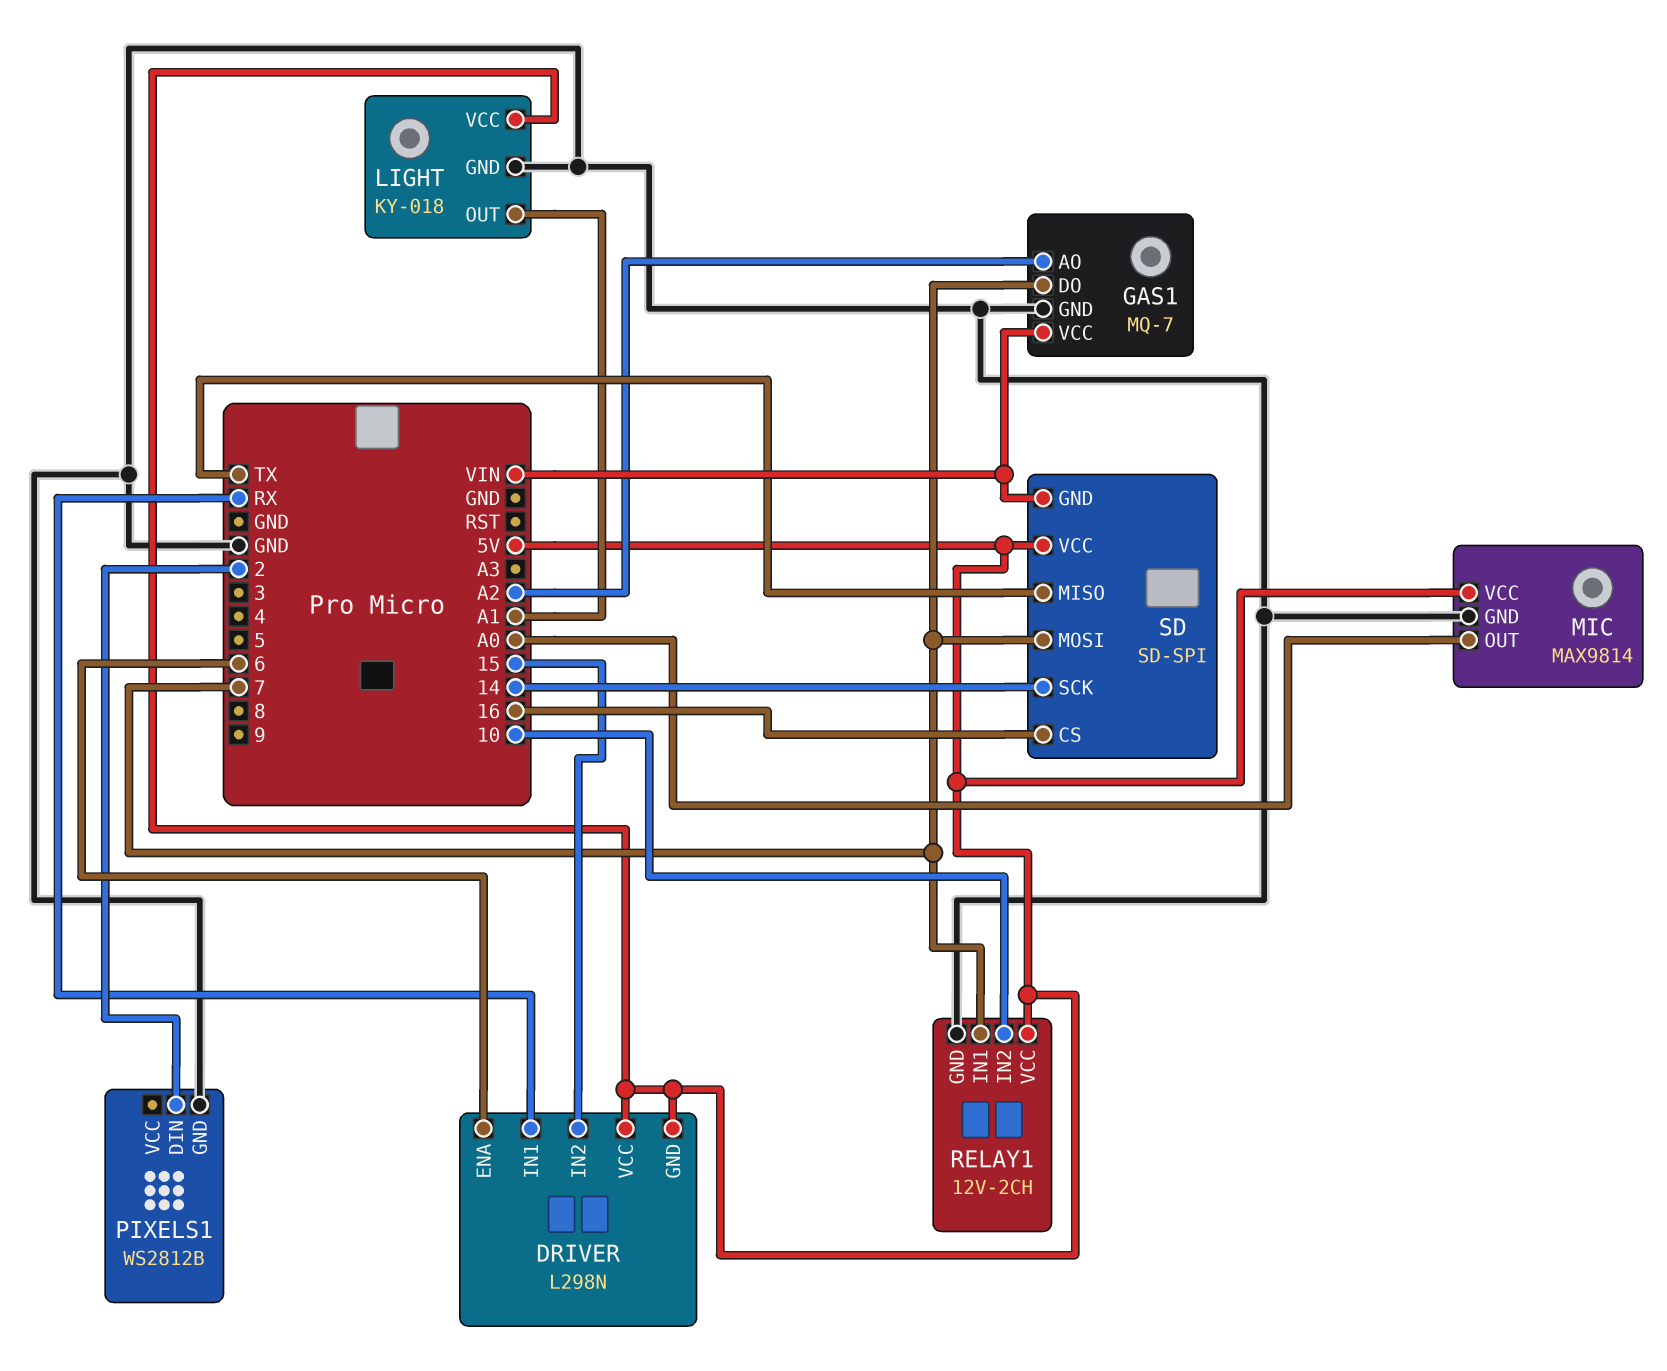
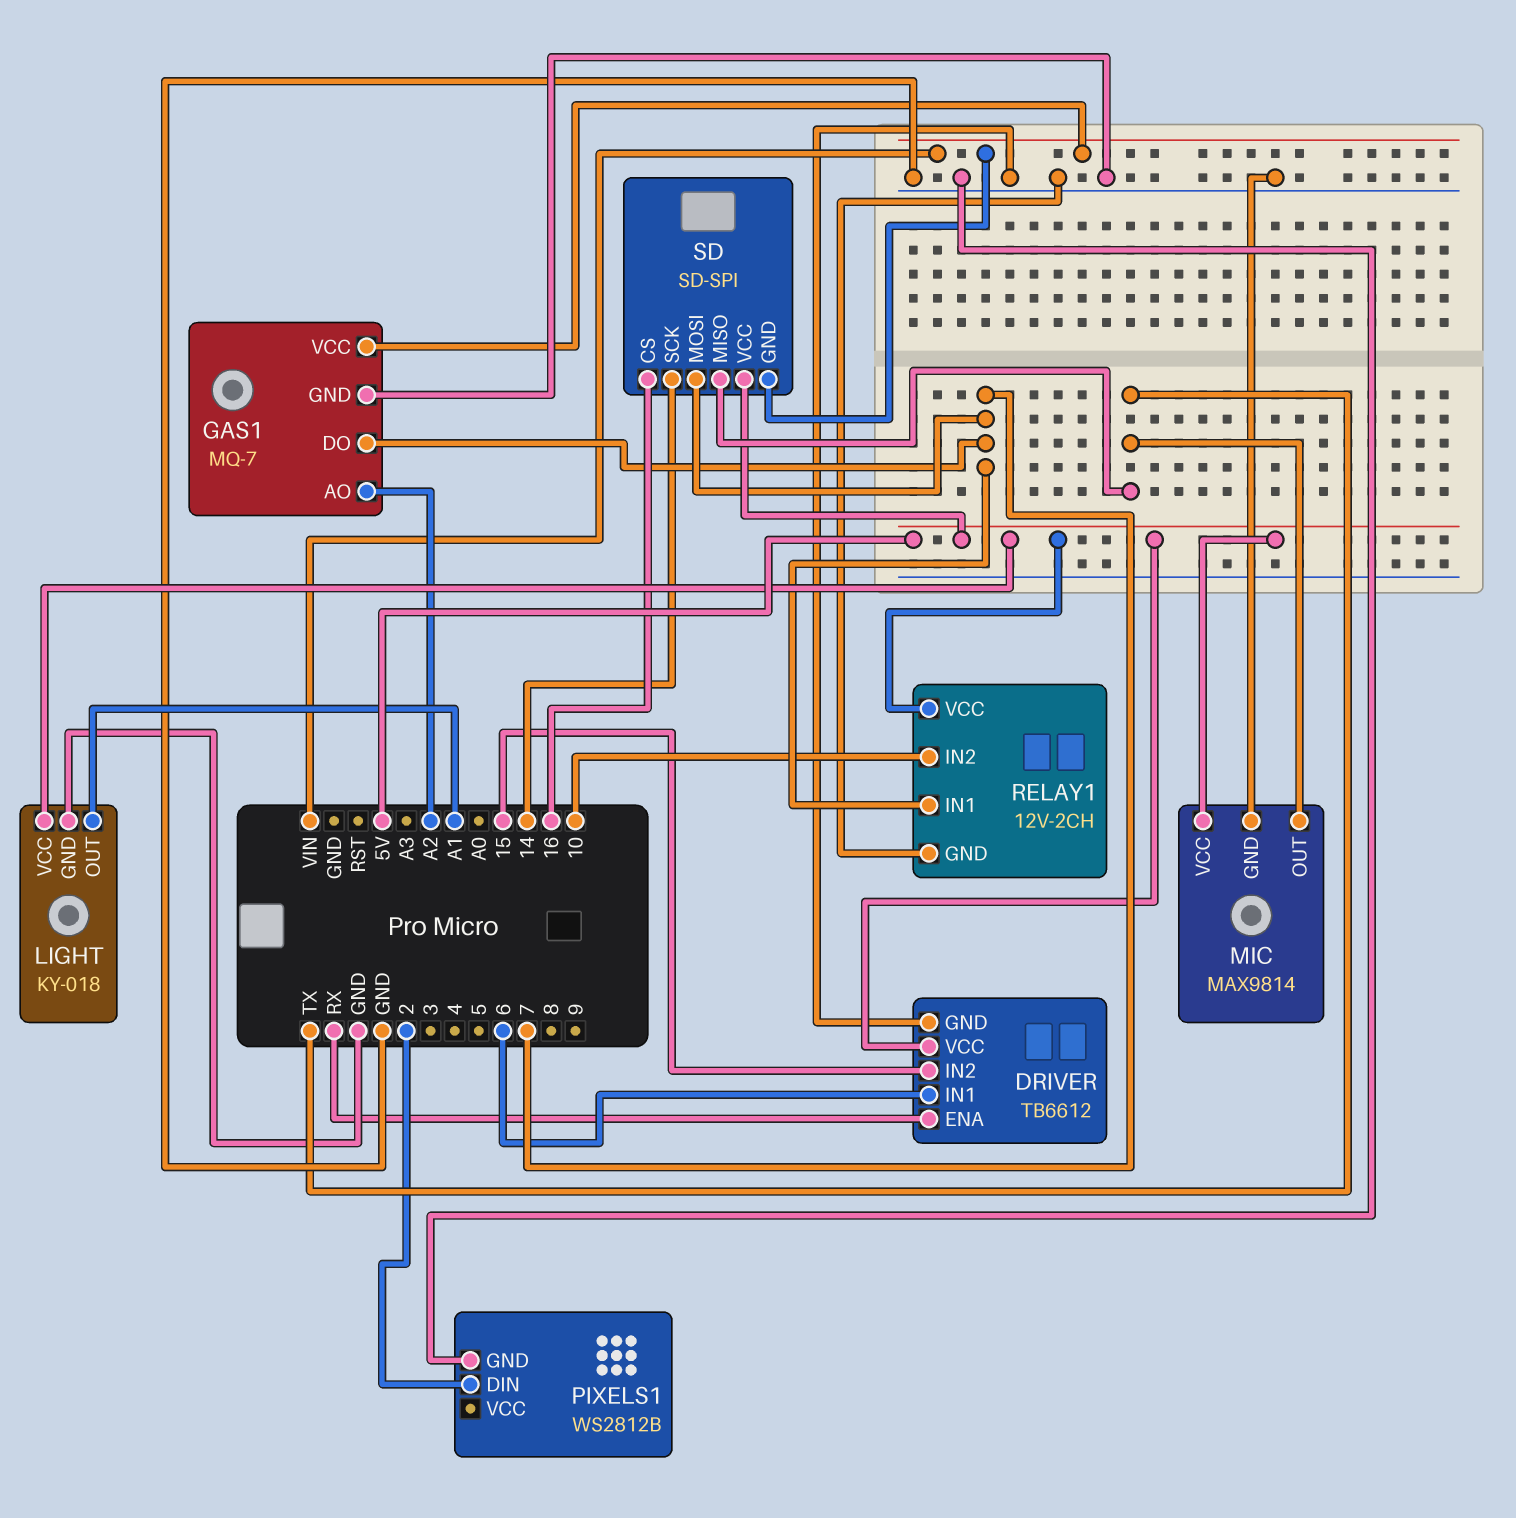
DRIVER: L298N -> TB6612
DRIVER pin ENA: 6 -> RX
DRIVER pin GND: 5V -> GND
DRIVER pin IN1: RX -> 6
MIC pin OUT: A0 -> TX

